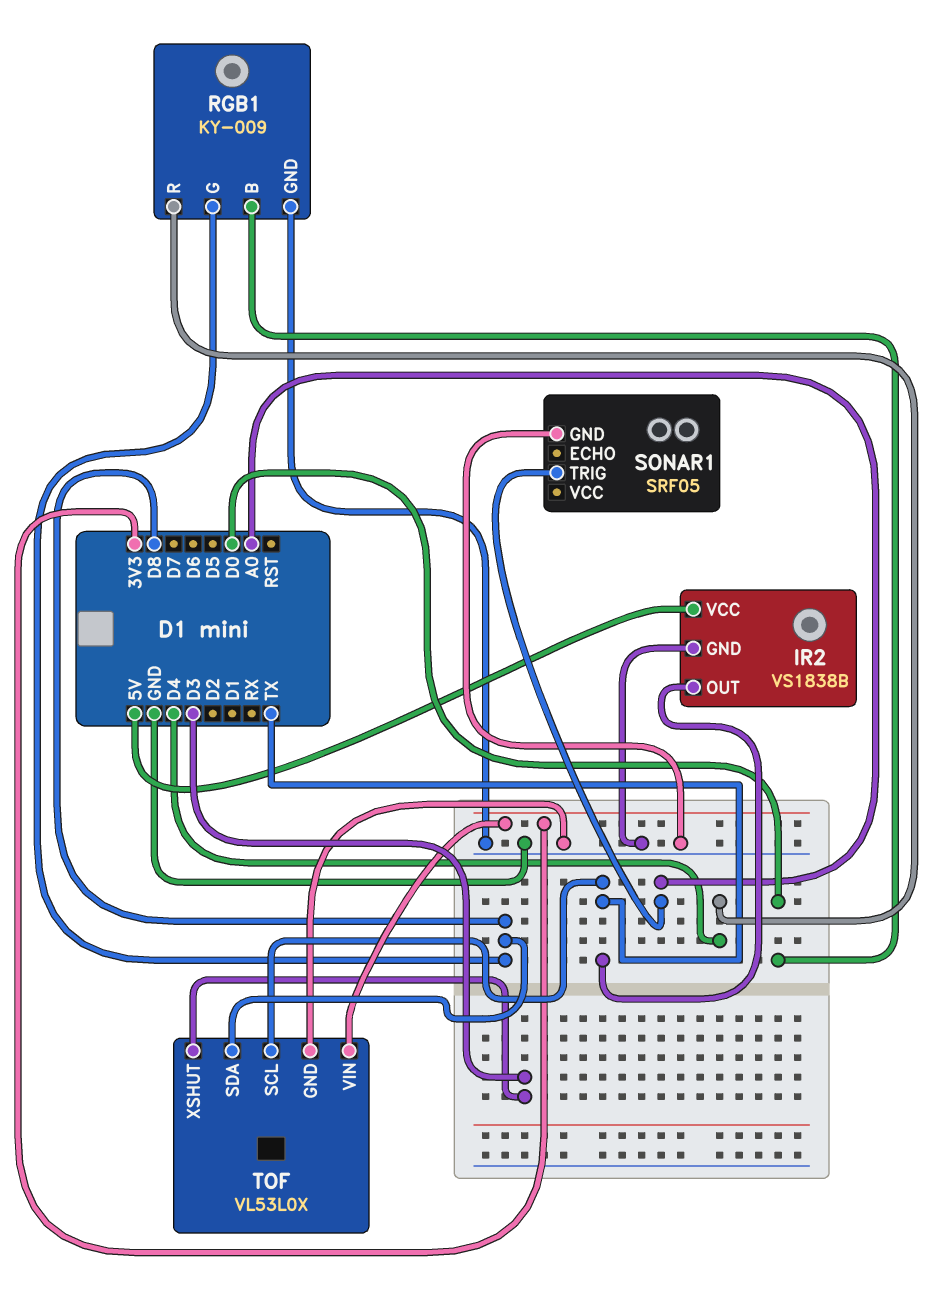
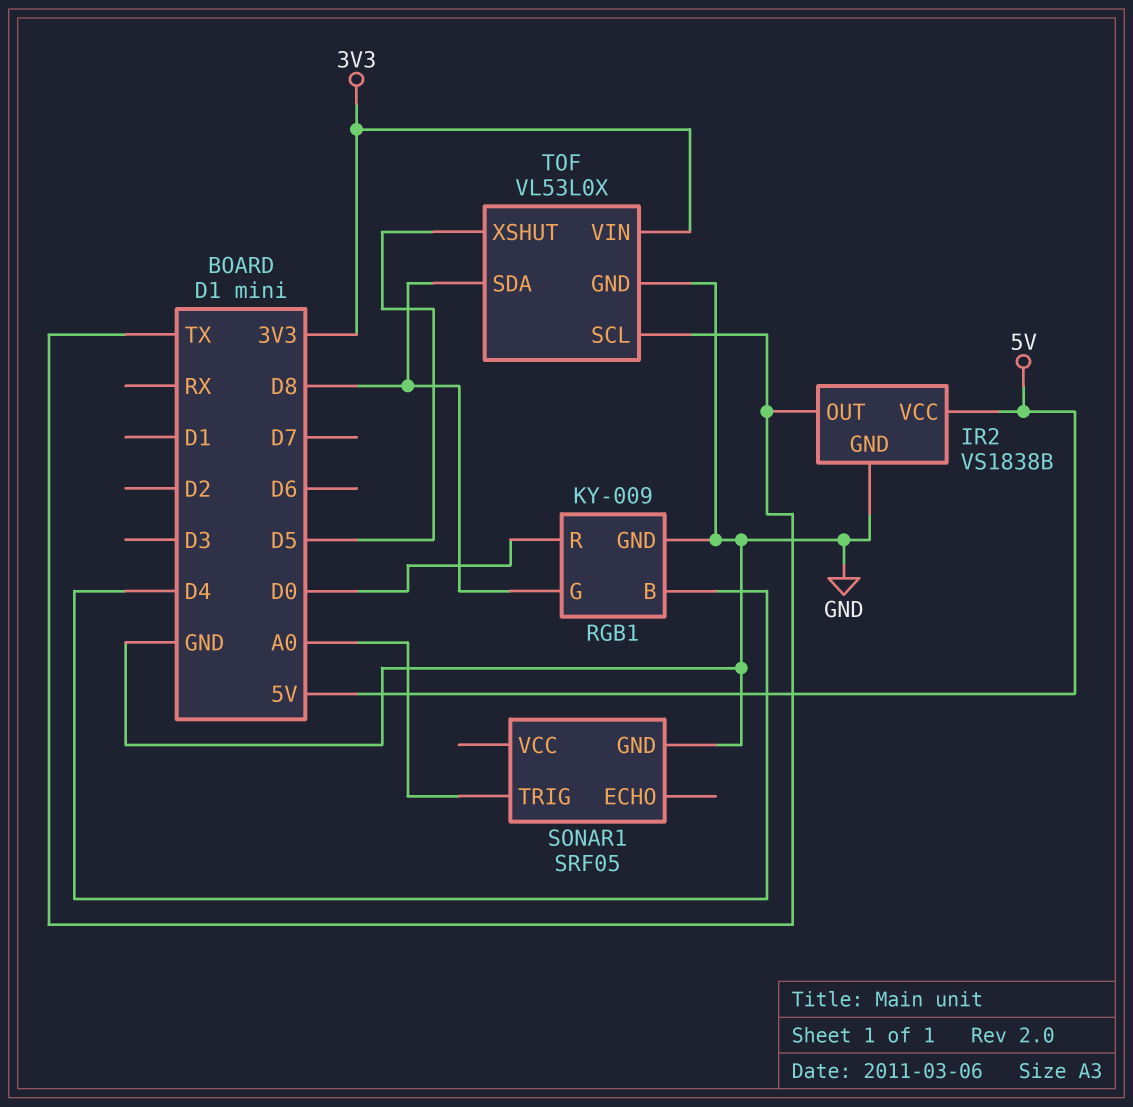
RGB1 pin B: D0 -> D4
RGB1 pin R: D4 -> D0
TOF pin XSHUT: D3 -> D5

